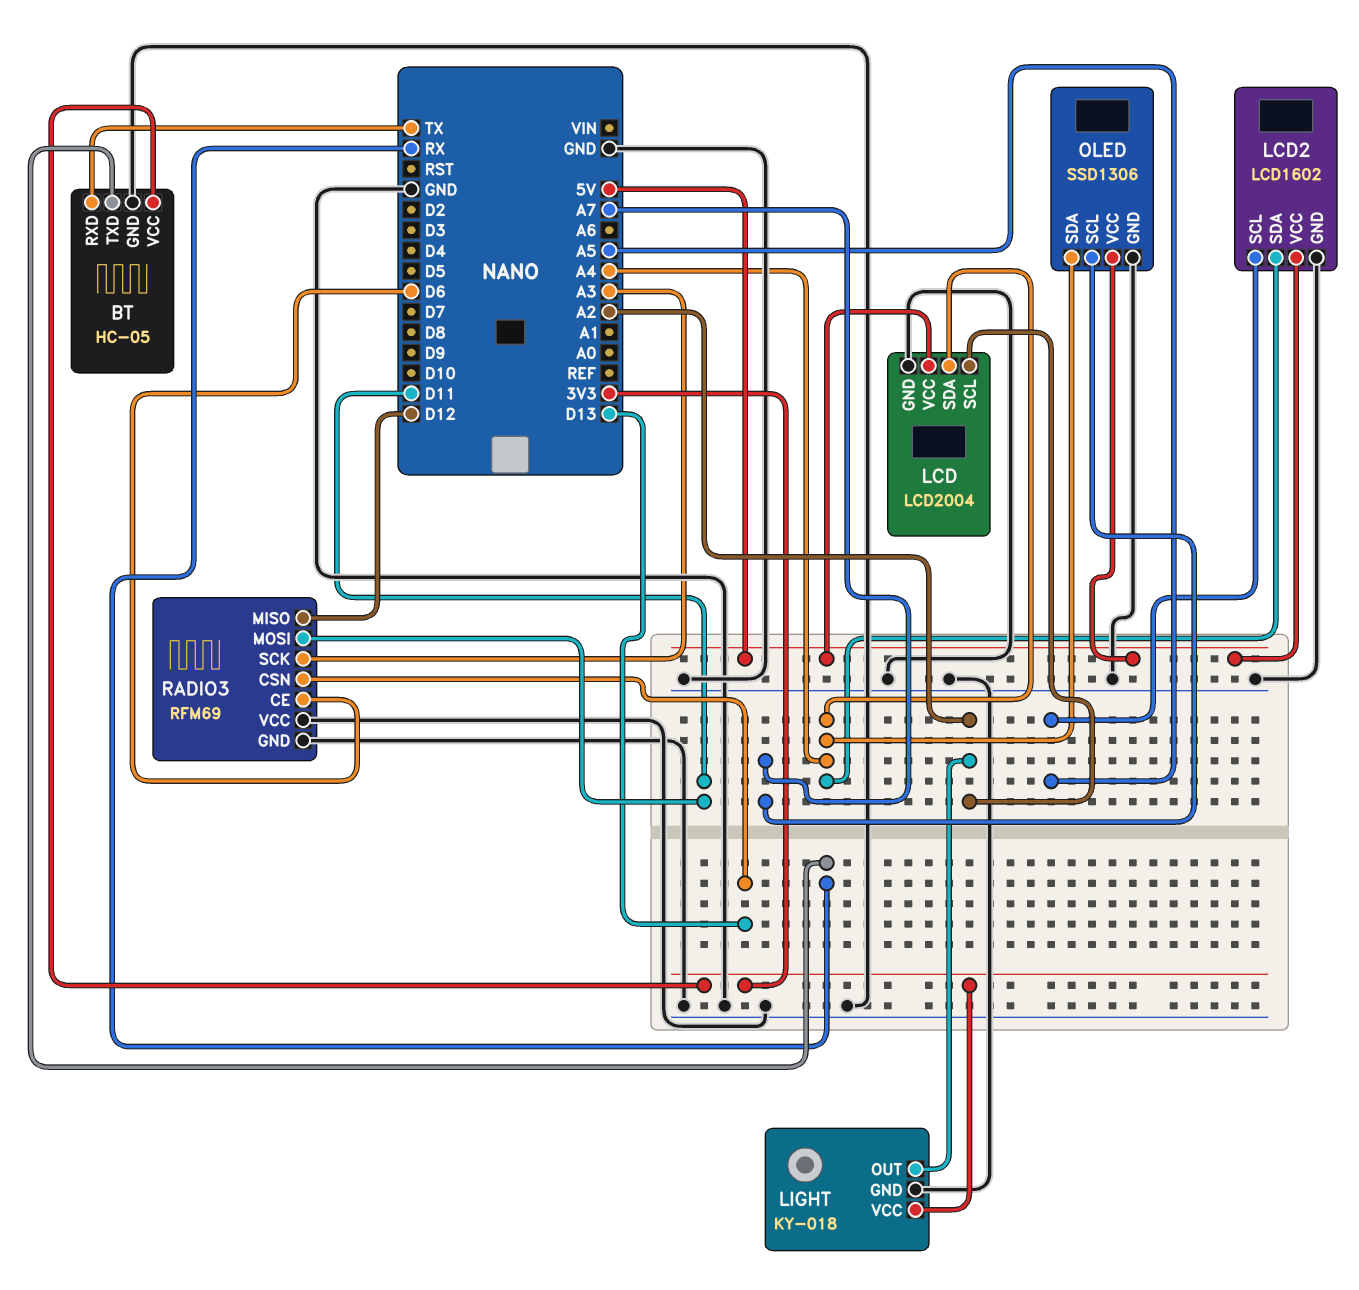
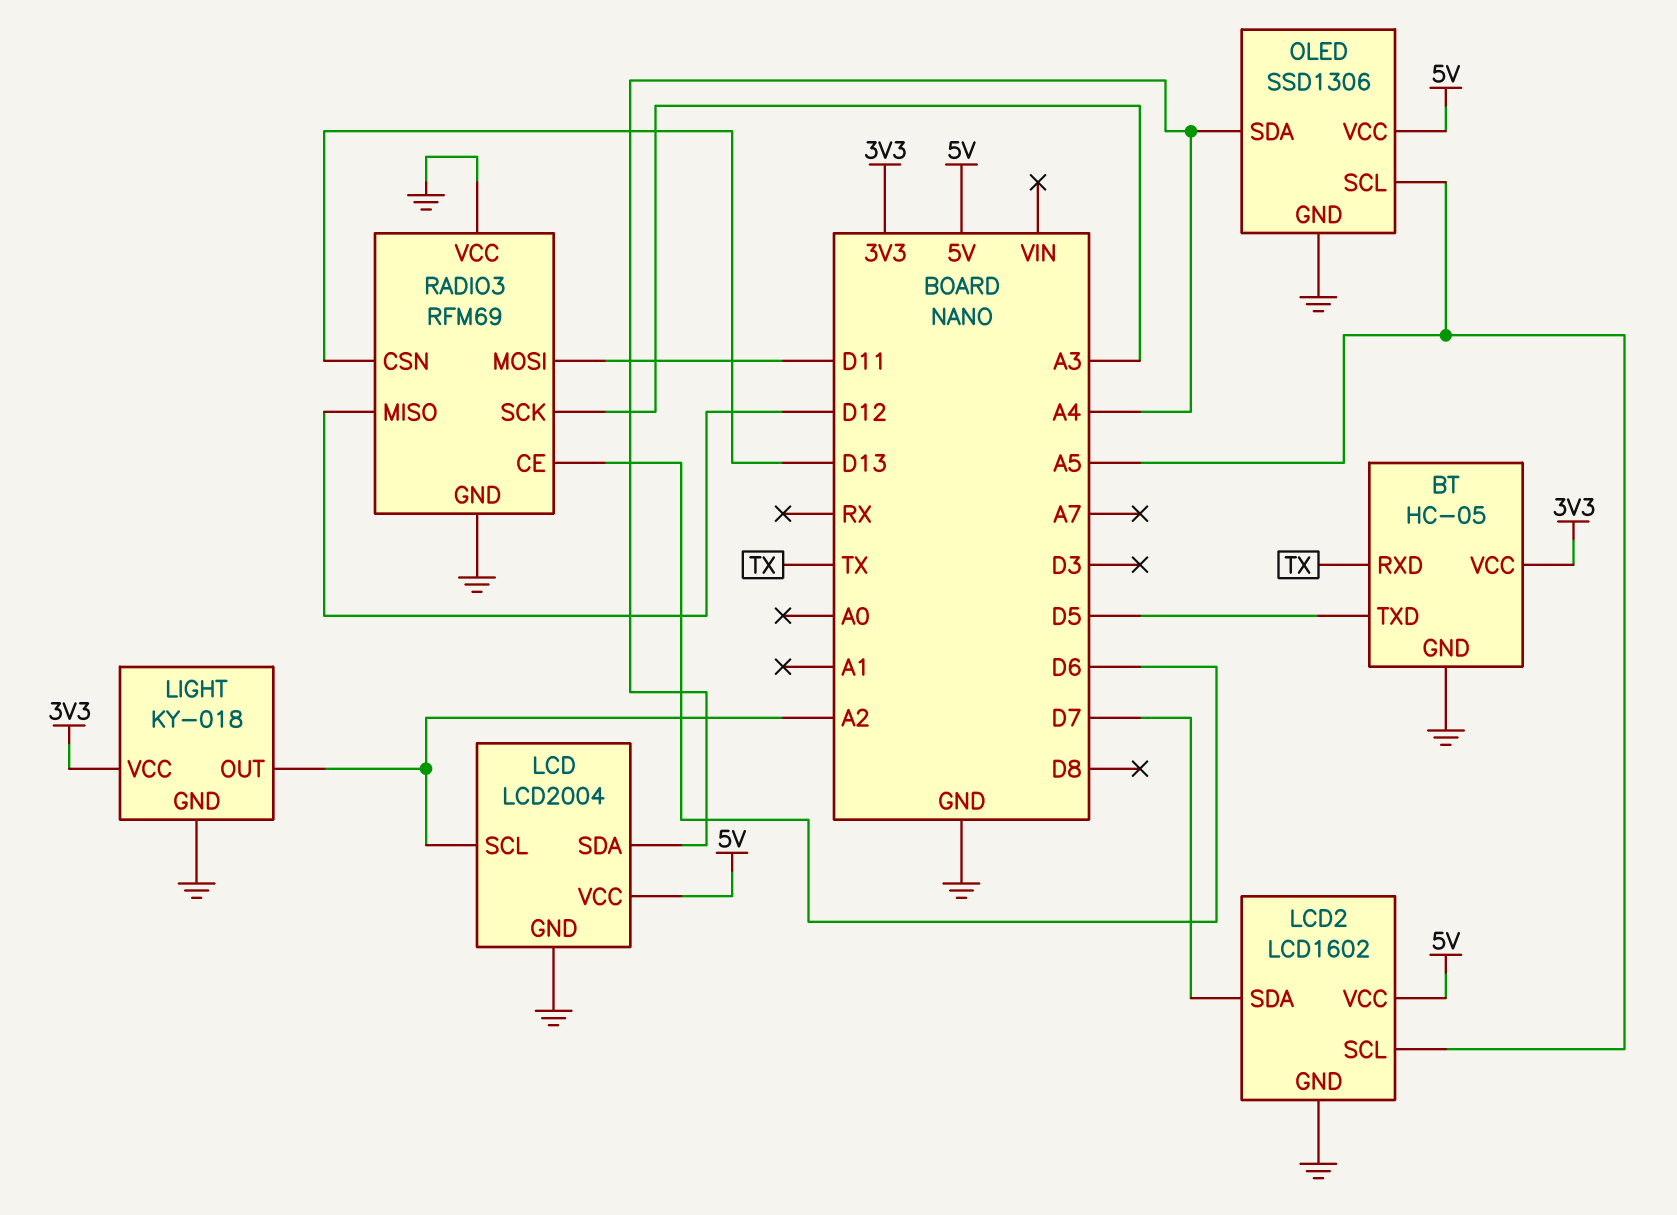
BT pin TXD: RX -> D5
LCD2 pin SDA: A4 -> D7
OLED pin SCL: A7 -> A5

